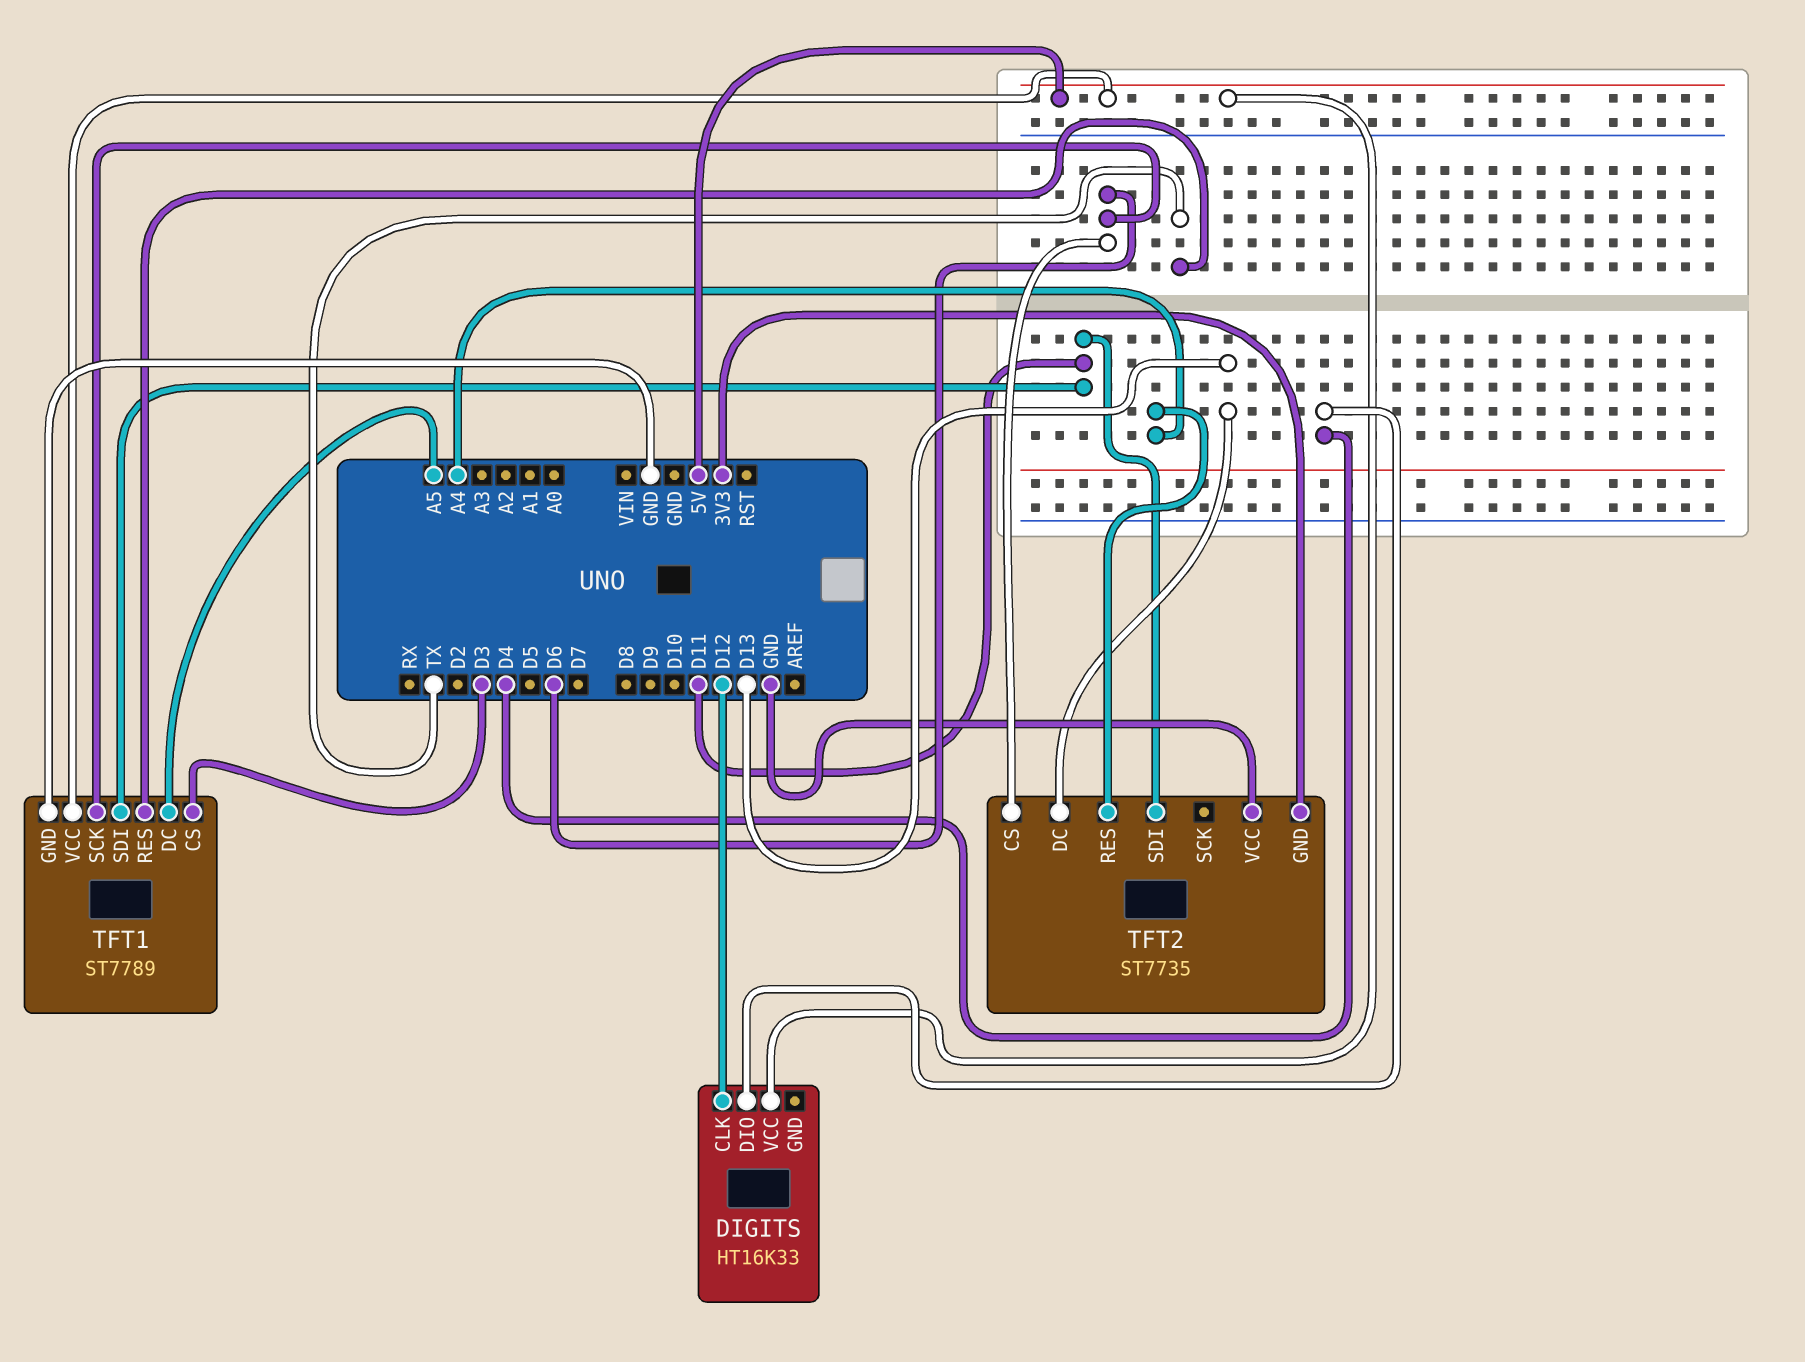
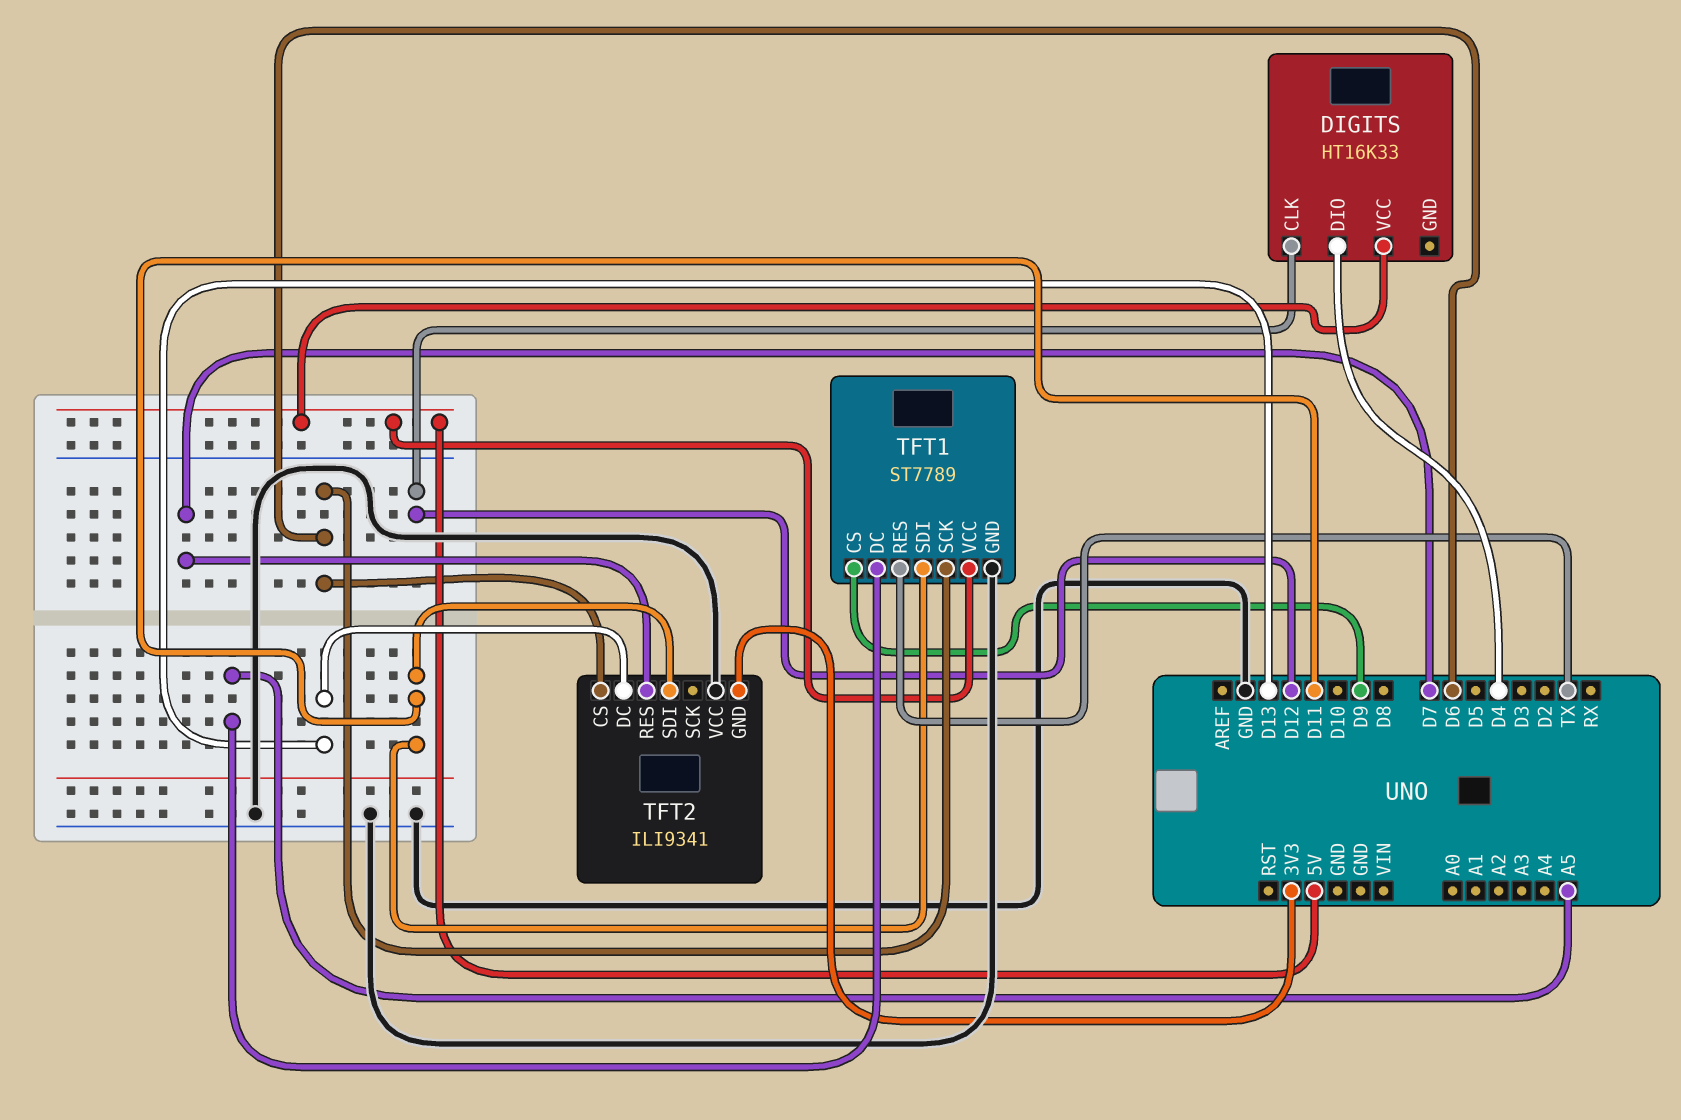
TFT1 pin CS: D3 -> D9
TFT2: ST7735 -> ILI9341
TFT2 pin RES: A4 -> D7

